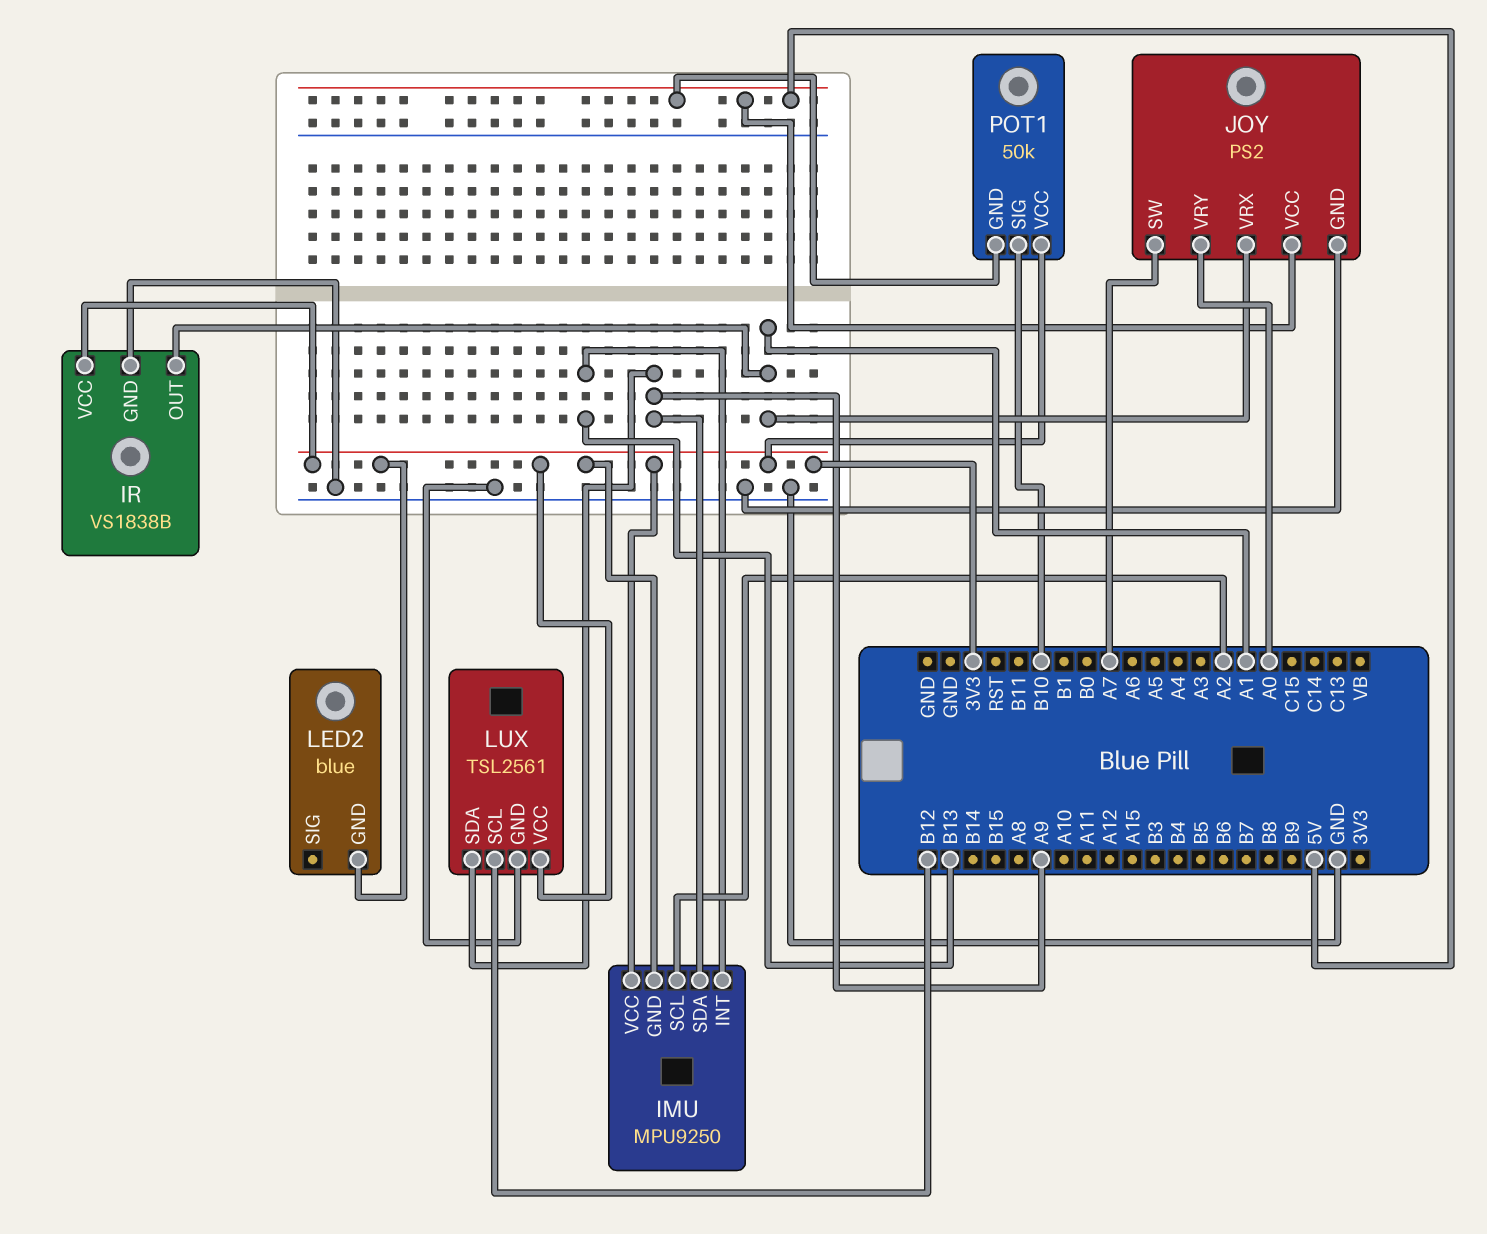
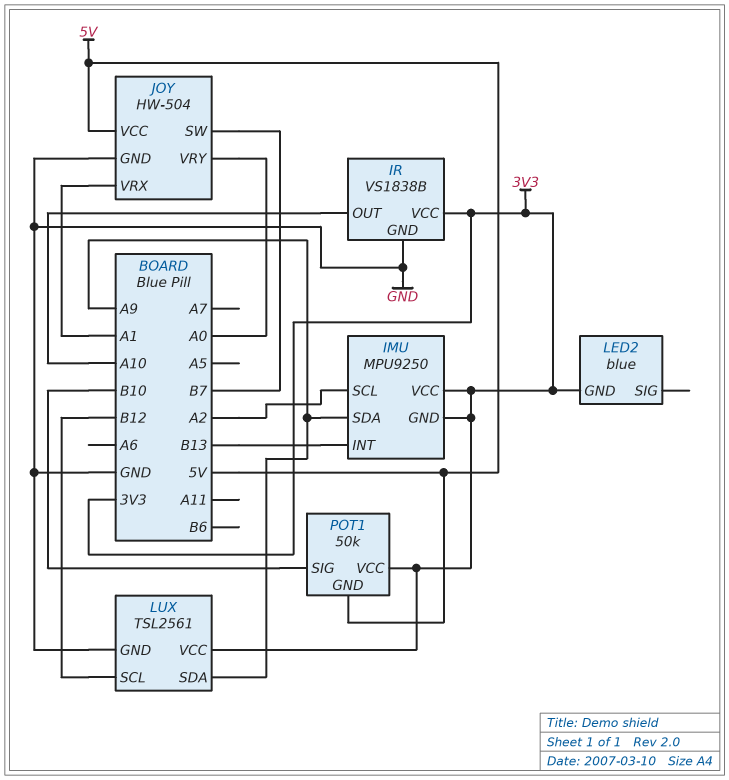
IR pin OUT: A1 -> A10
JOY: PS2 -> HW-504
JOY pin SW: A7 -> B7

